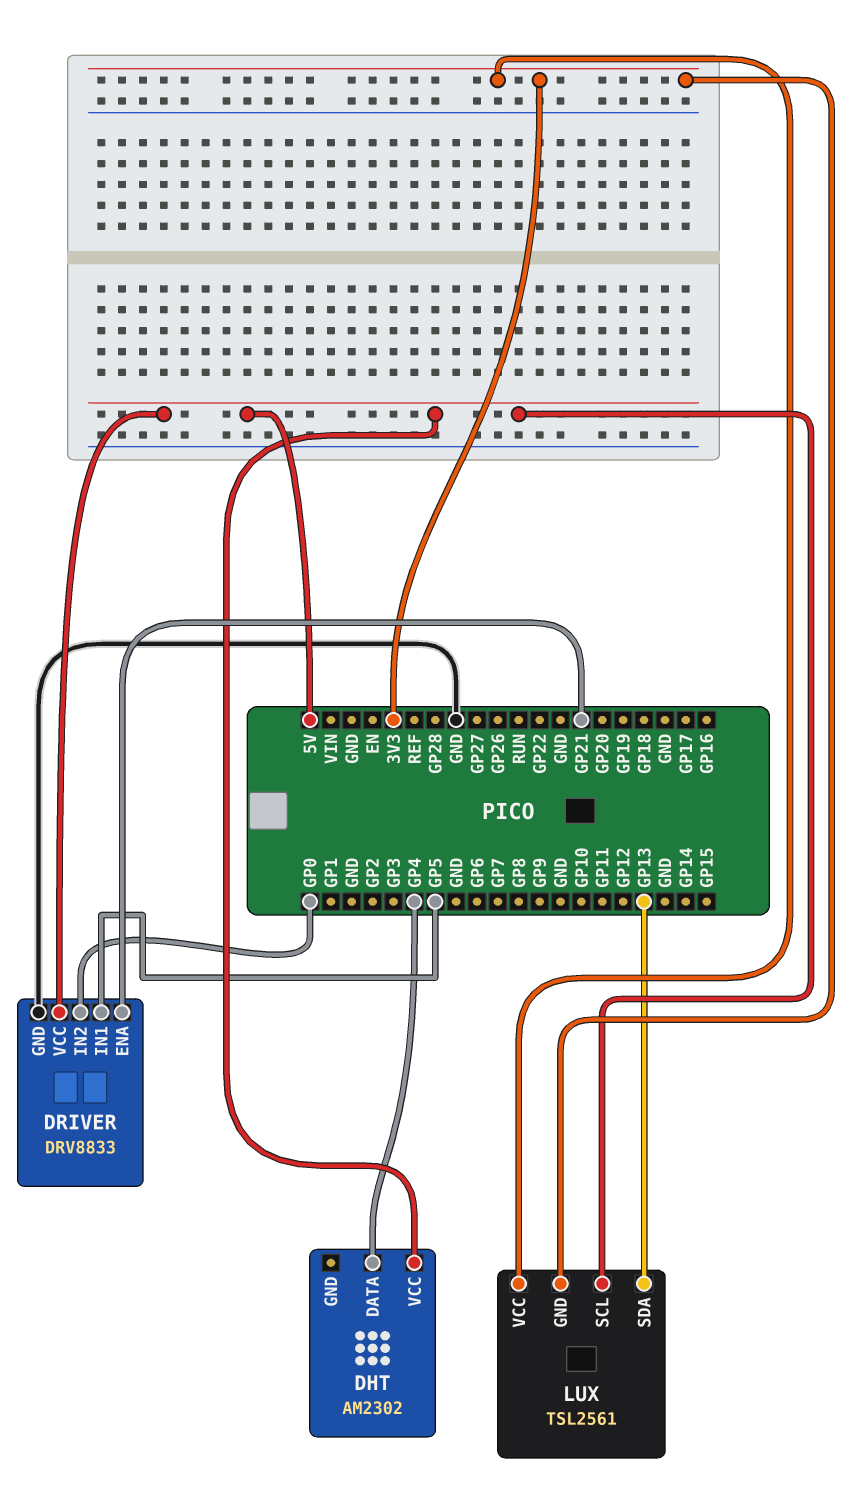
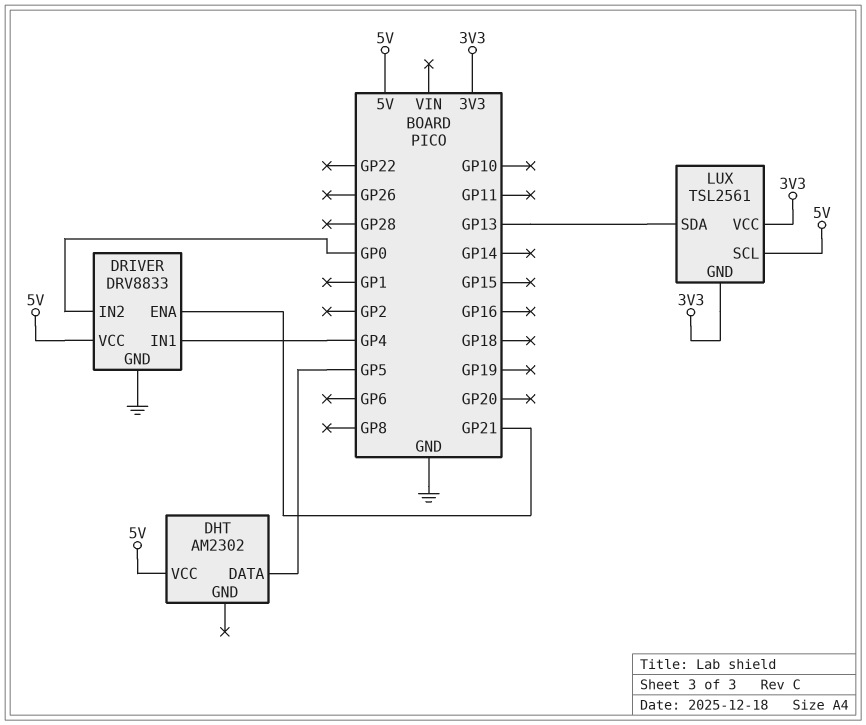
DHT pin DATA: GP4 -> GP5
DRIVER pin IN1: GP5 -> GP4

